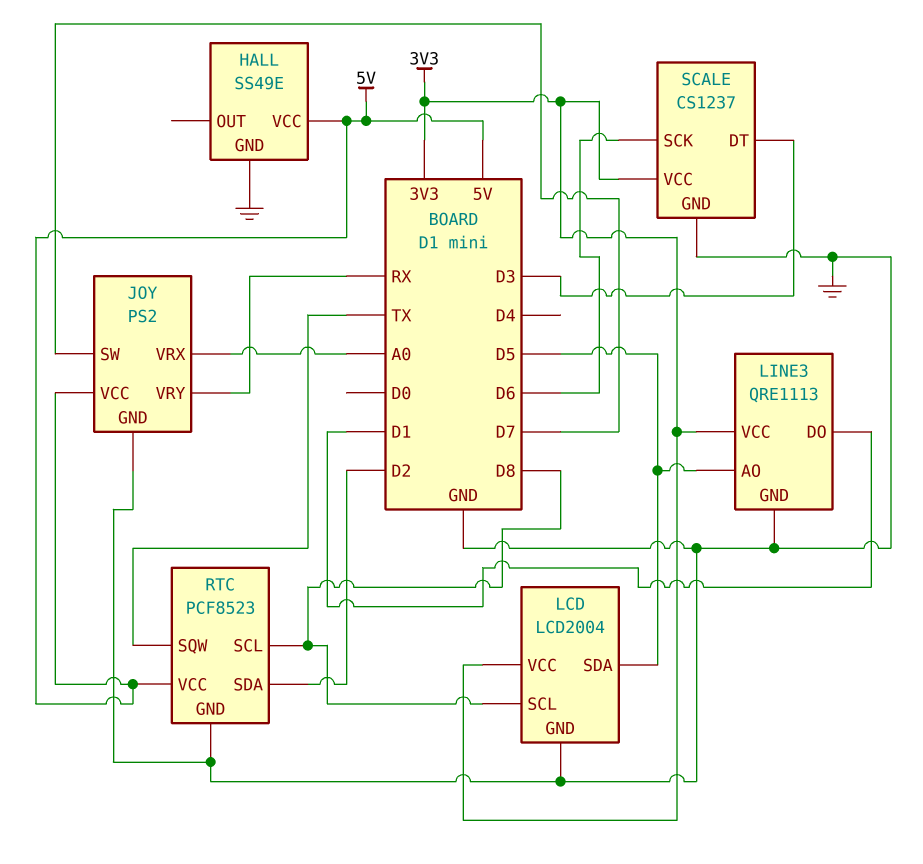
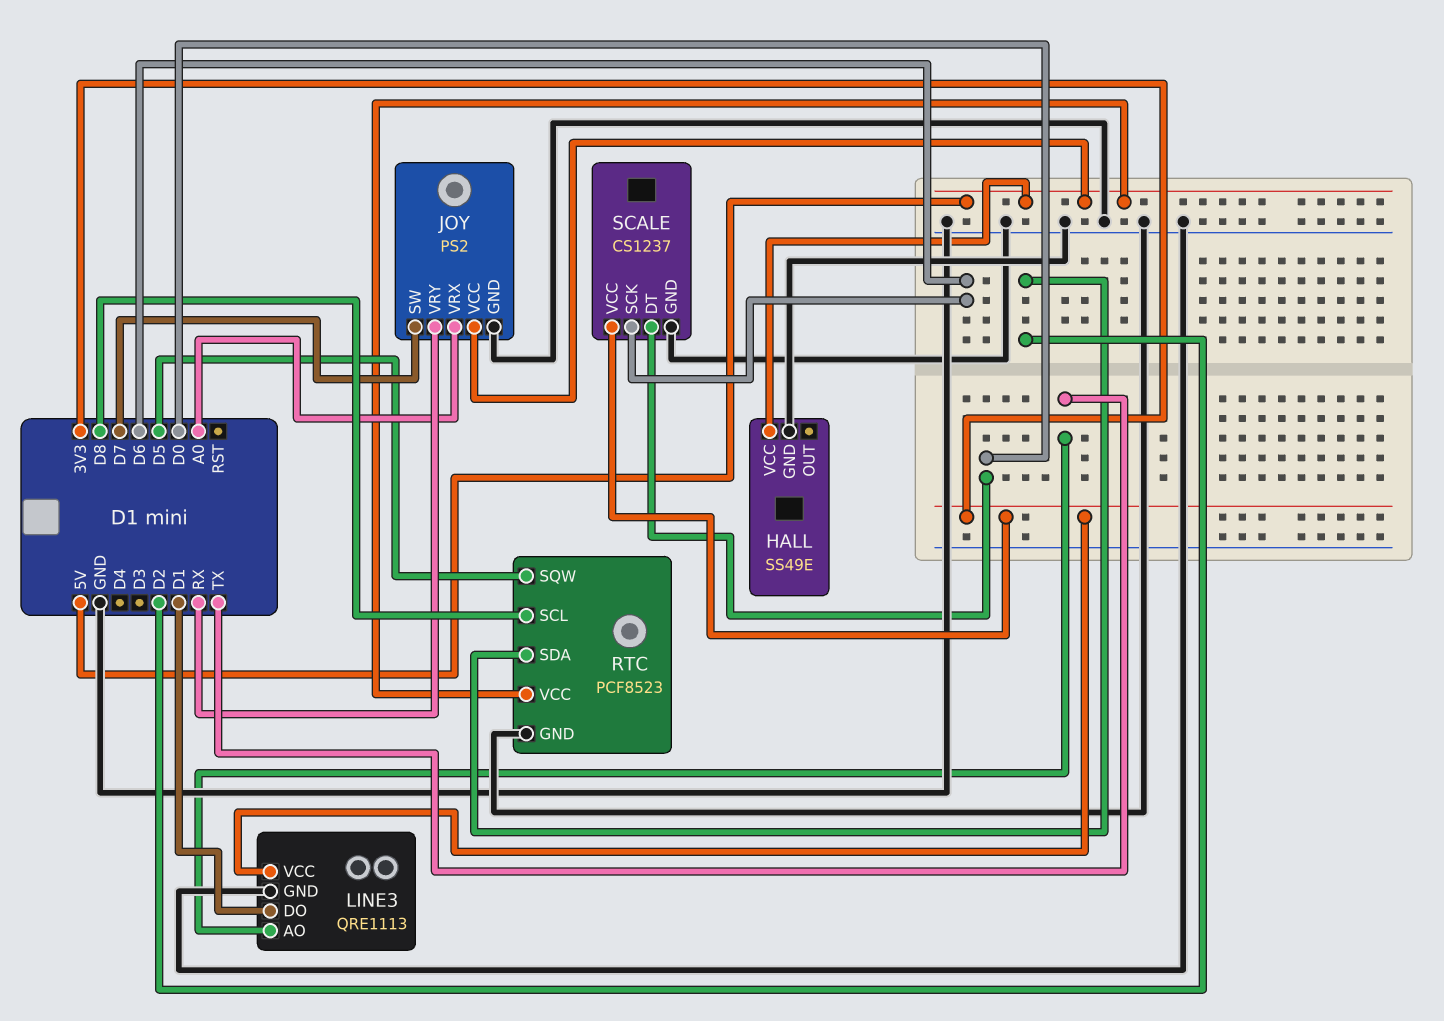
LCD: LCD2004 -> none
LCD pin GND: GND -> none
LCD pin SCL: D8 -> none
LCD pin SDA: D5 -> none
LCD pin VCC: 3V3 -> none
LINE3 pin AO: D5 -> TX
RTC pin SQW: TX -> D5
SCALE pin DT: D3 -> D0

